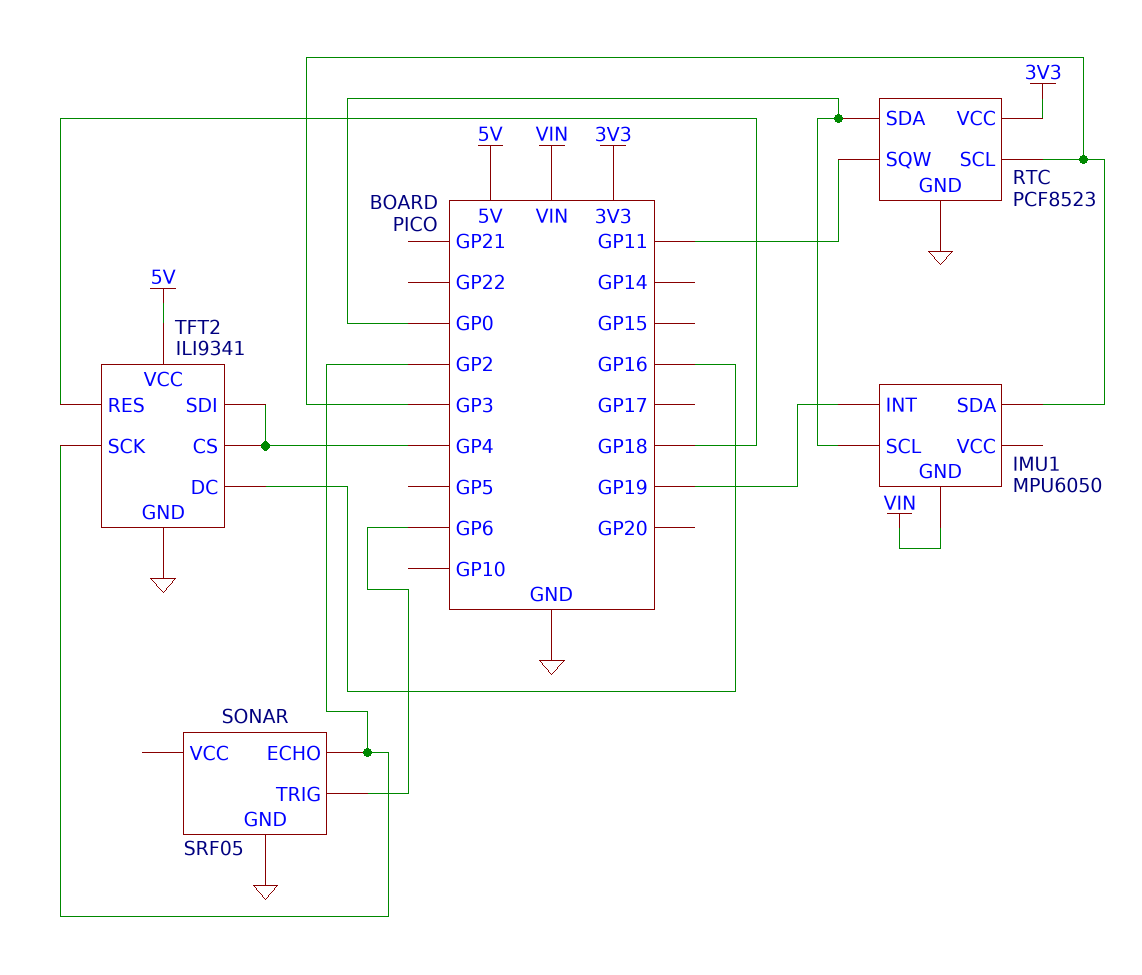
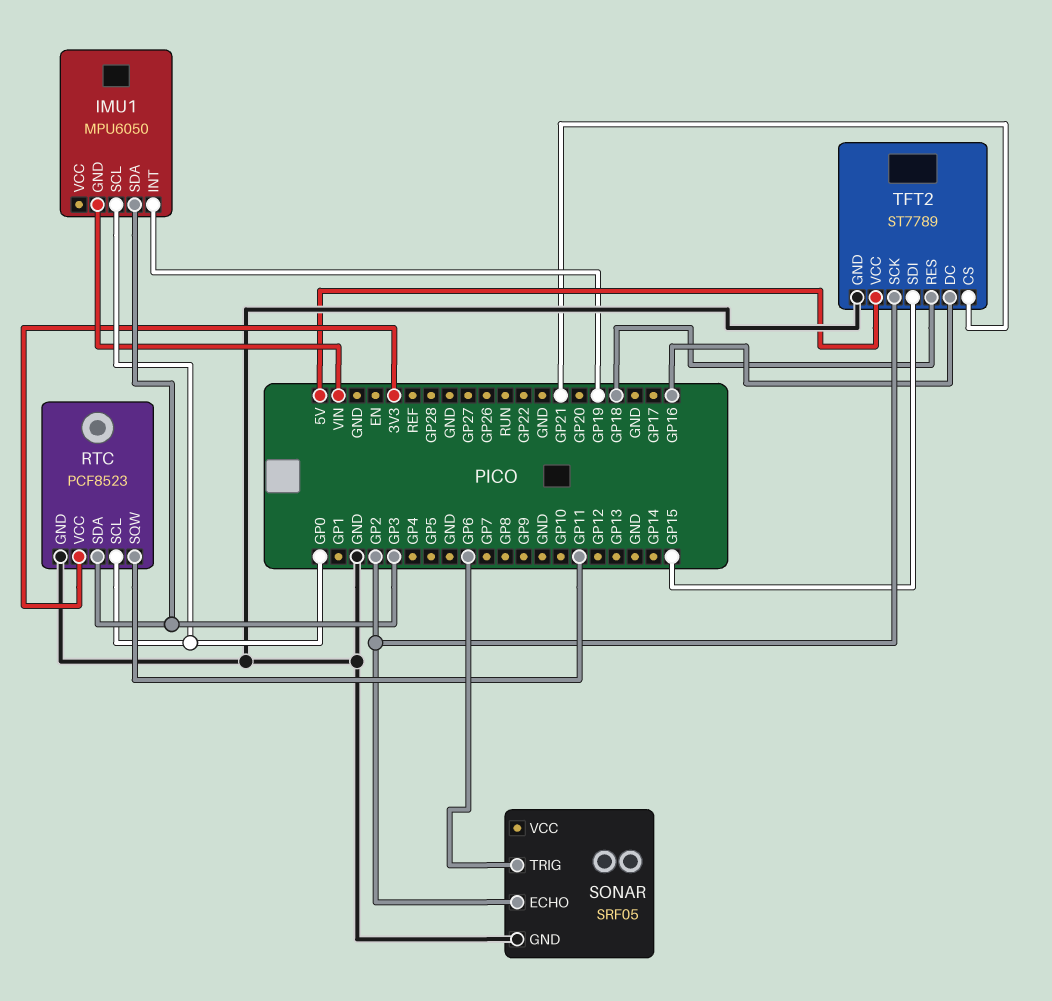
RTC pin SCL: GP3 -> GP0
RTC pin SDA: GP0 -> GP3
TFT2: ILI9341 -> ST7789
TFT2 pin CS: GP4 -> GP21
TFT2 pin SDI: GP4 -> GP15

